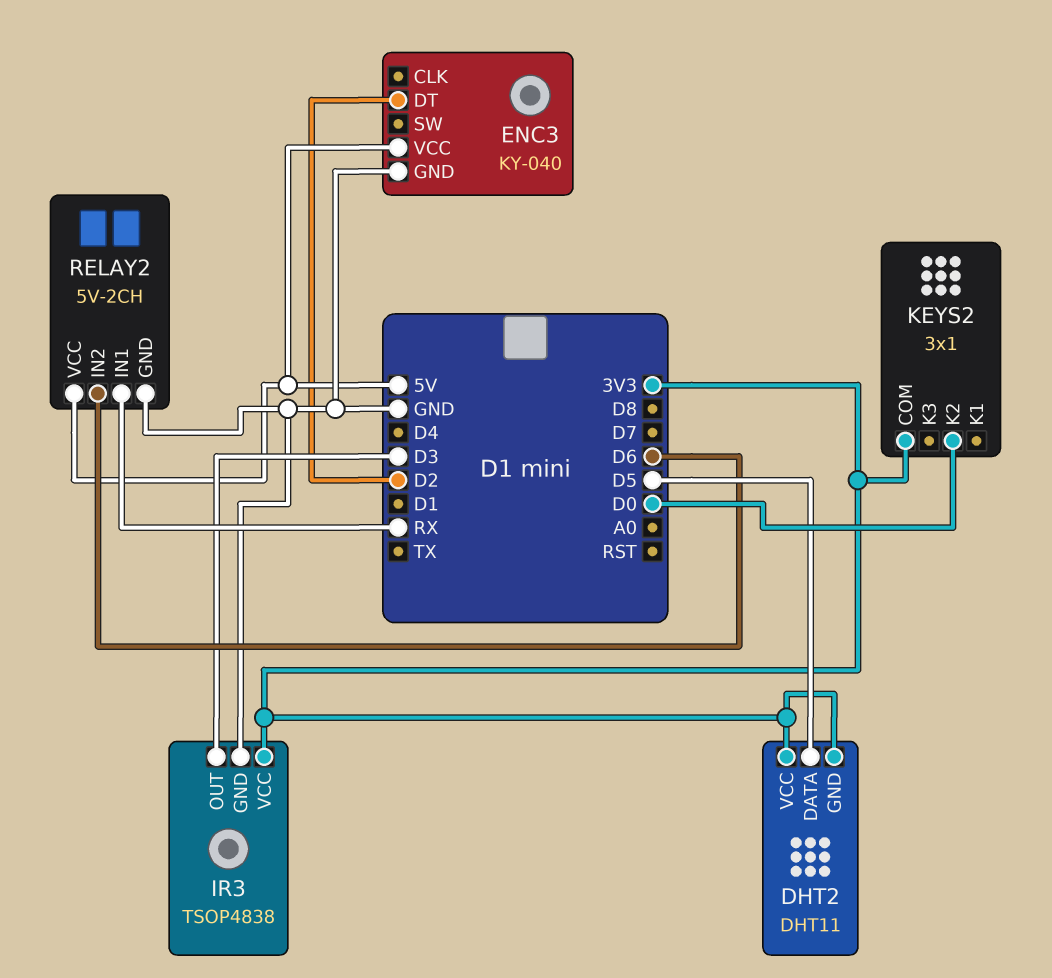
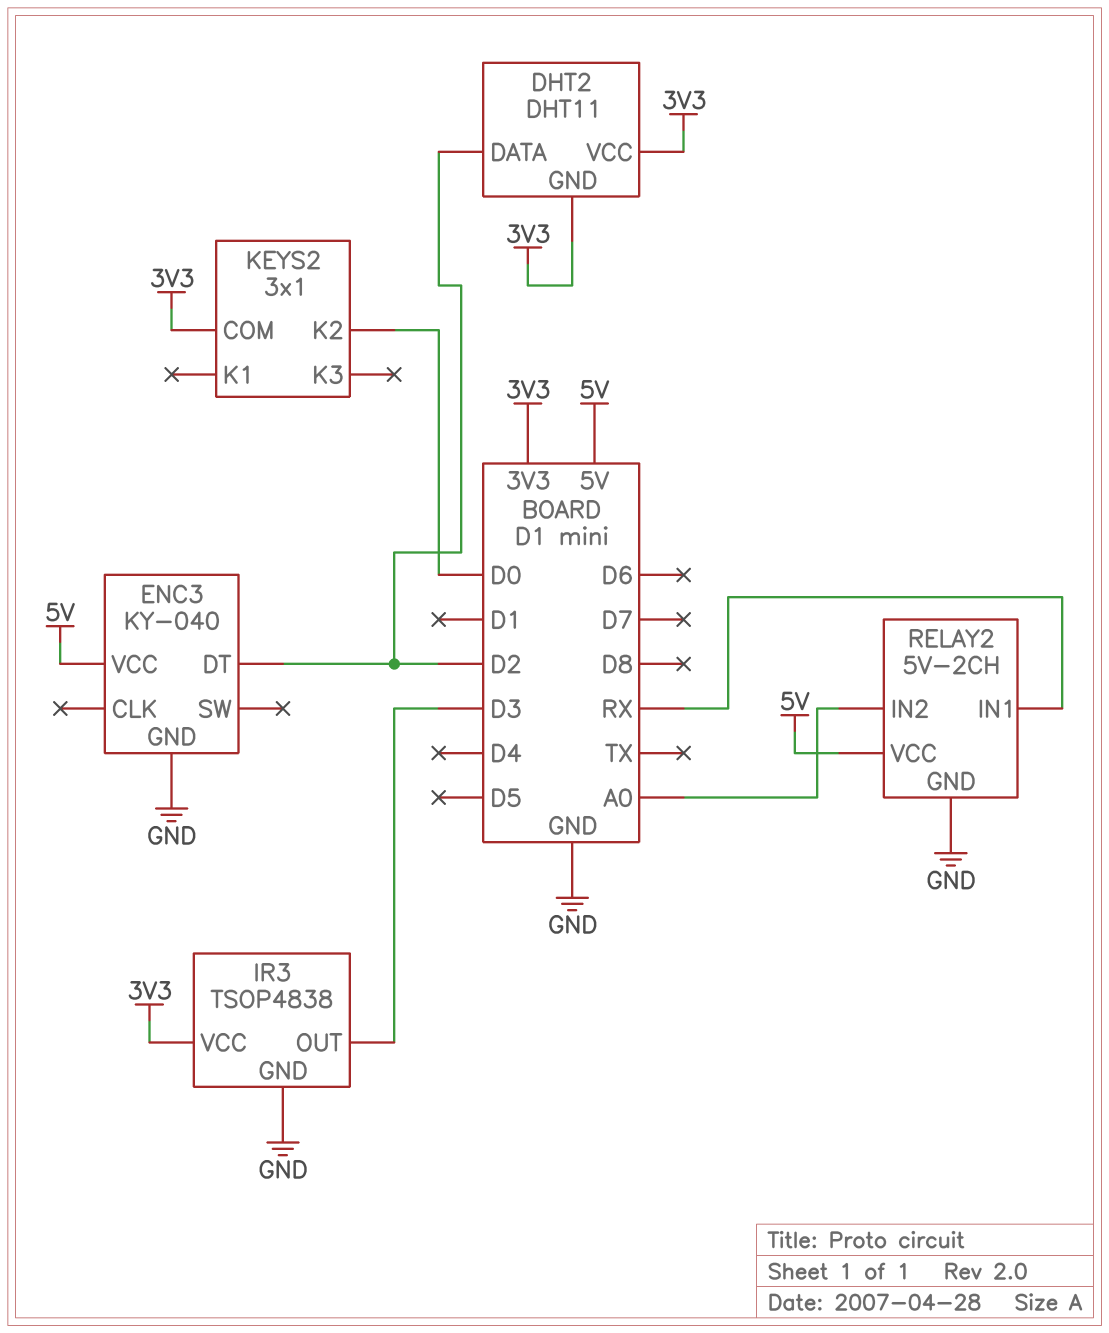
DHT2 pin DATA: D5 -> D2
RELAY2 pin IN2: D6 -> A0

